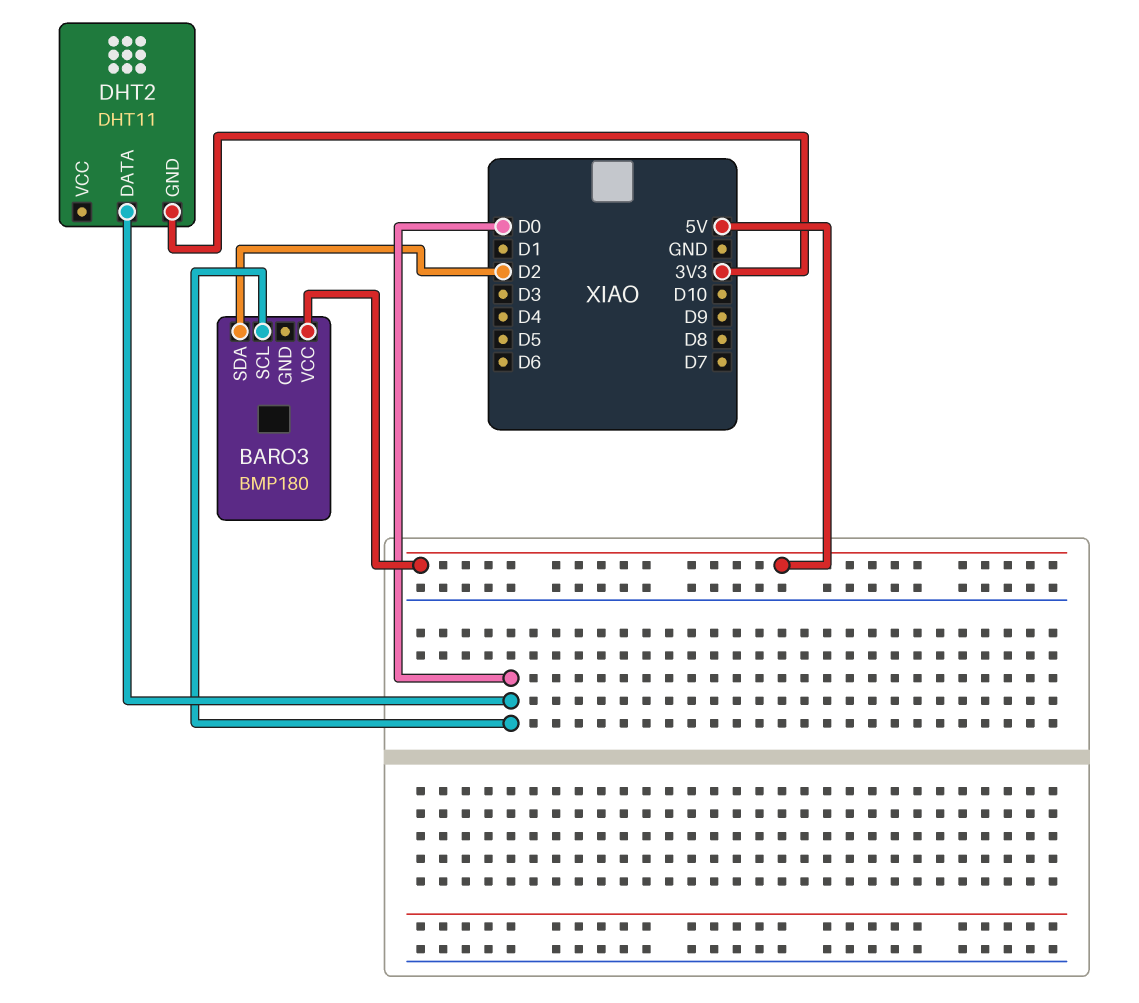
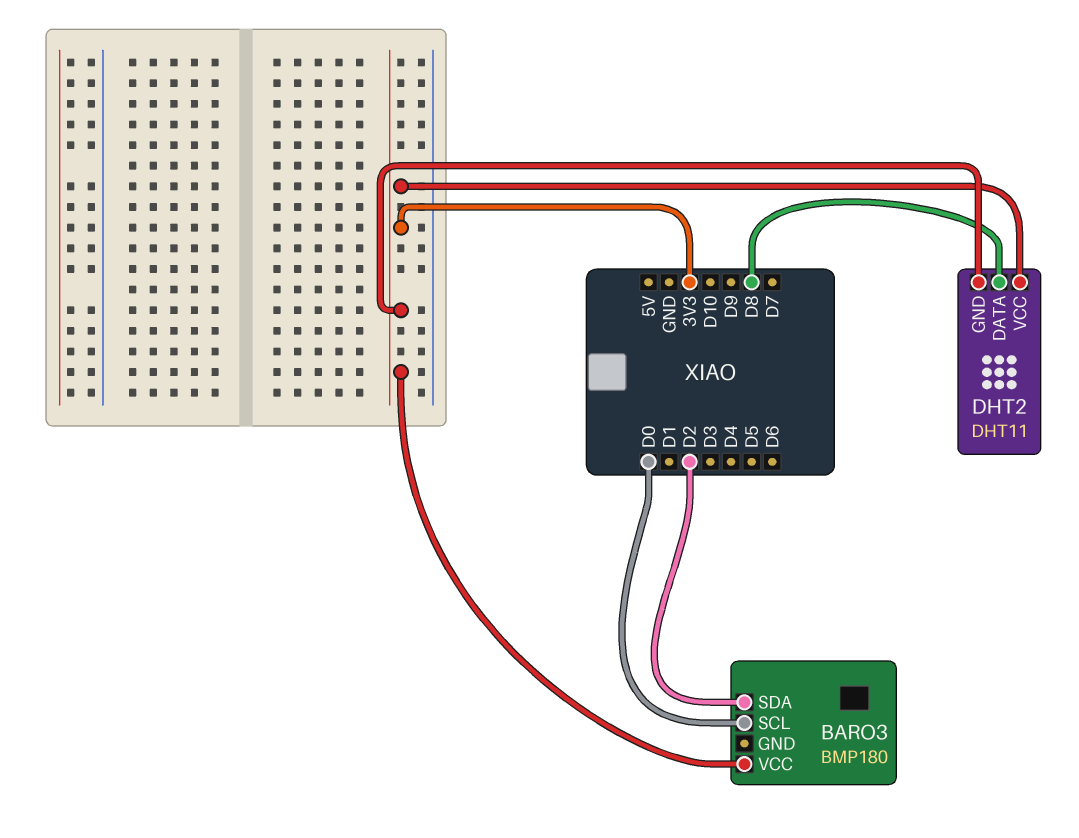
BARO3 pin VCC: 5V -> 3V3
DHT2 pin DATA: D0 -> D8
DHT2 pin VCC: none -> 3V3

